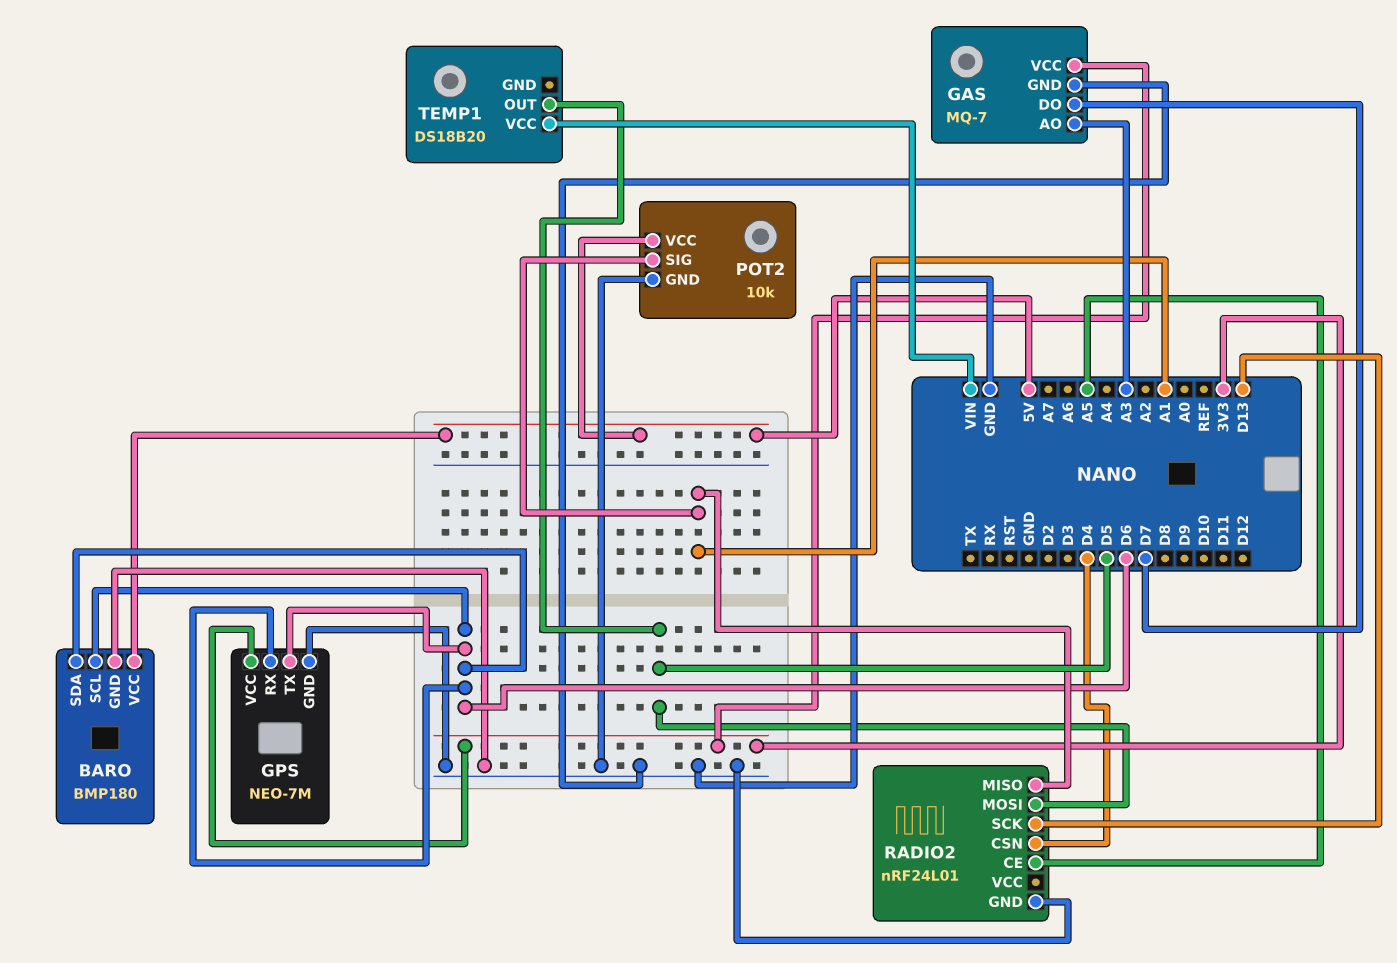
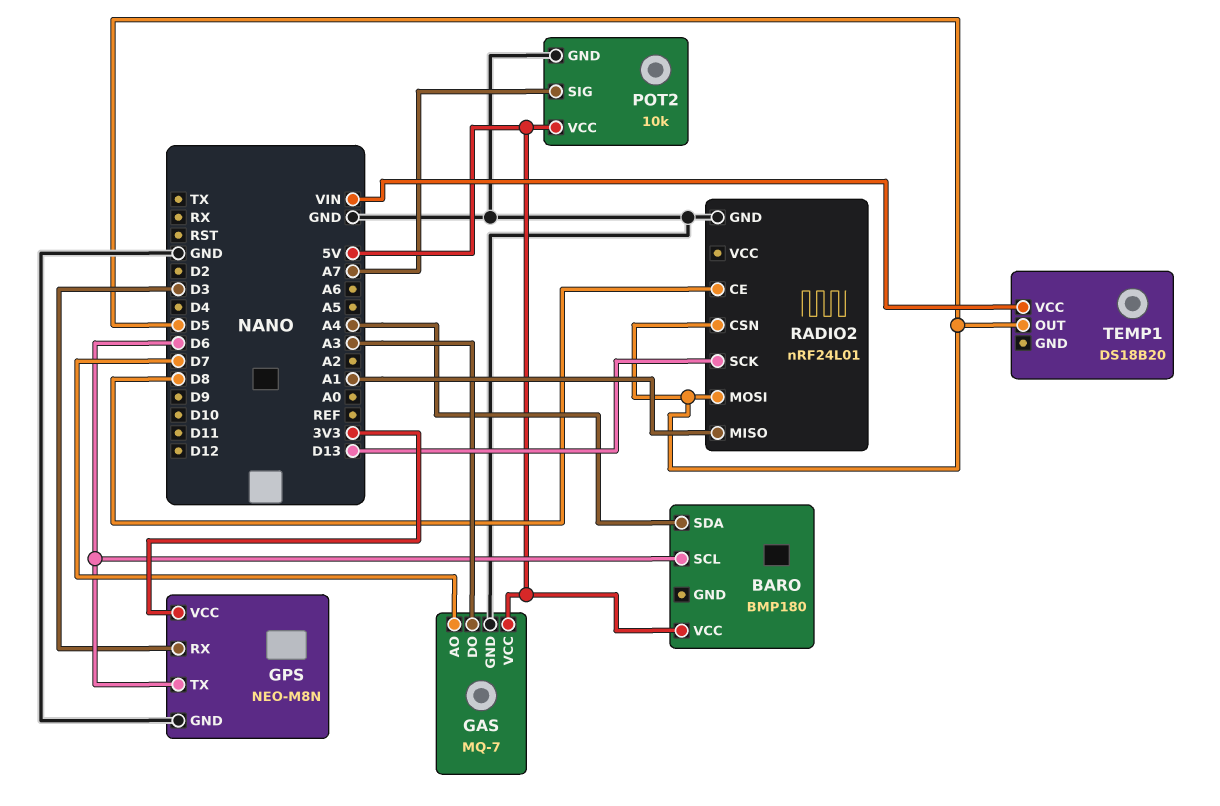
BARO pin GND: GND -> none
BARO pin SDA: D6 -> A4
GAS pin AO: A3 -> D7
GAS pin DO: D7 -> A3
GAS pin VCC: 3V3 -> 5V
GPS: NEO-7M -> NEO-M8N
GPS pin RX: D6 -> D3
POT2 pin SIG: A1 -> A7
RADIO2 pin CE: A5 -> D8
RADIO2 pin CSN: D4 -> D5

